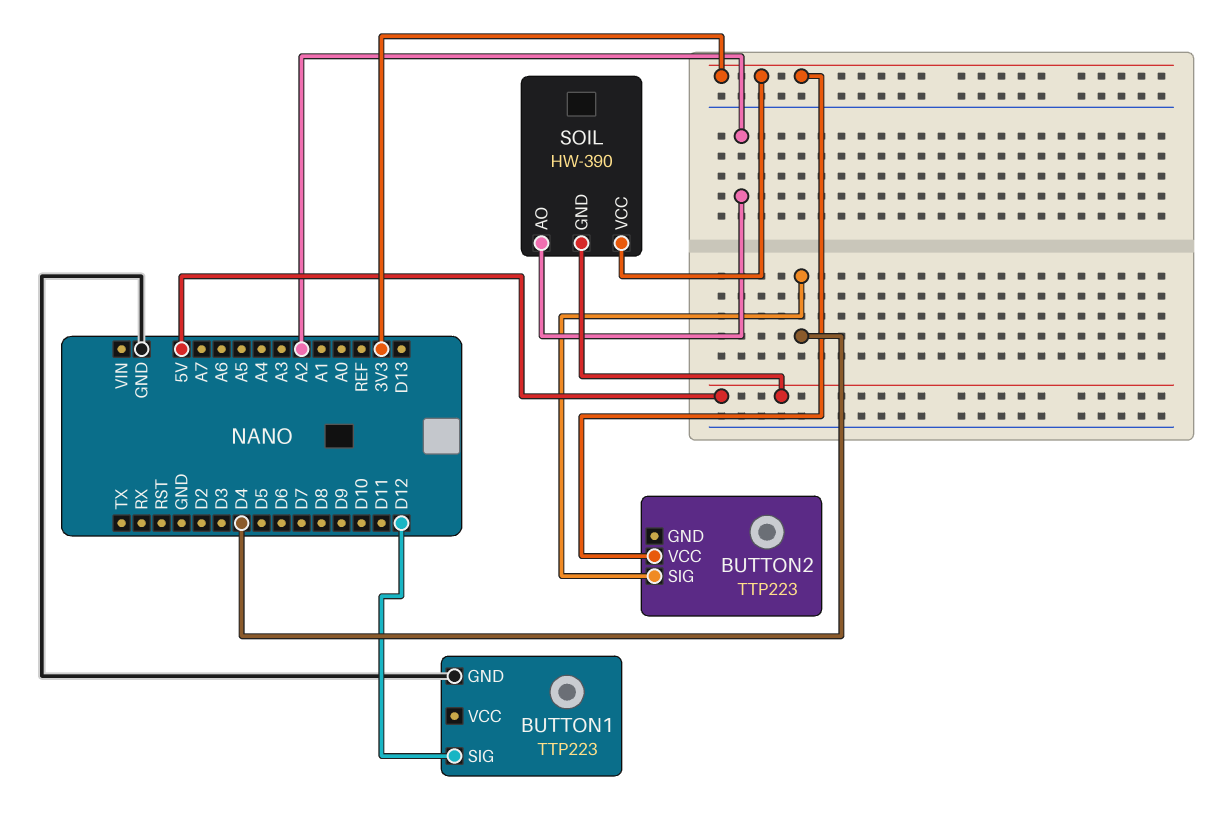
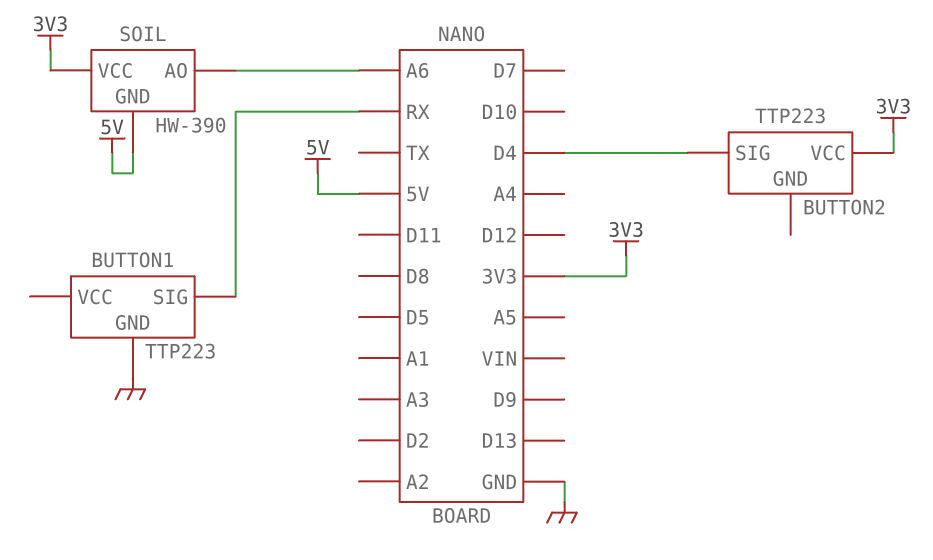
BUTTON1 pin SIG: D12 -> RX
SOIL pin AO: A2 -> A6

